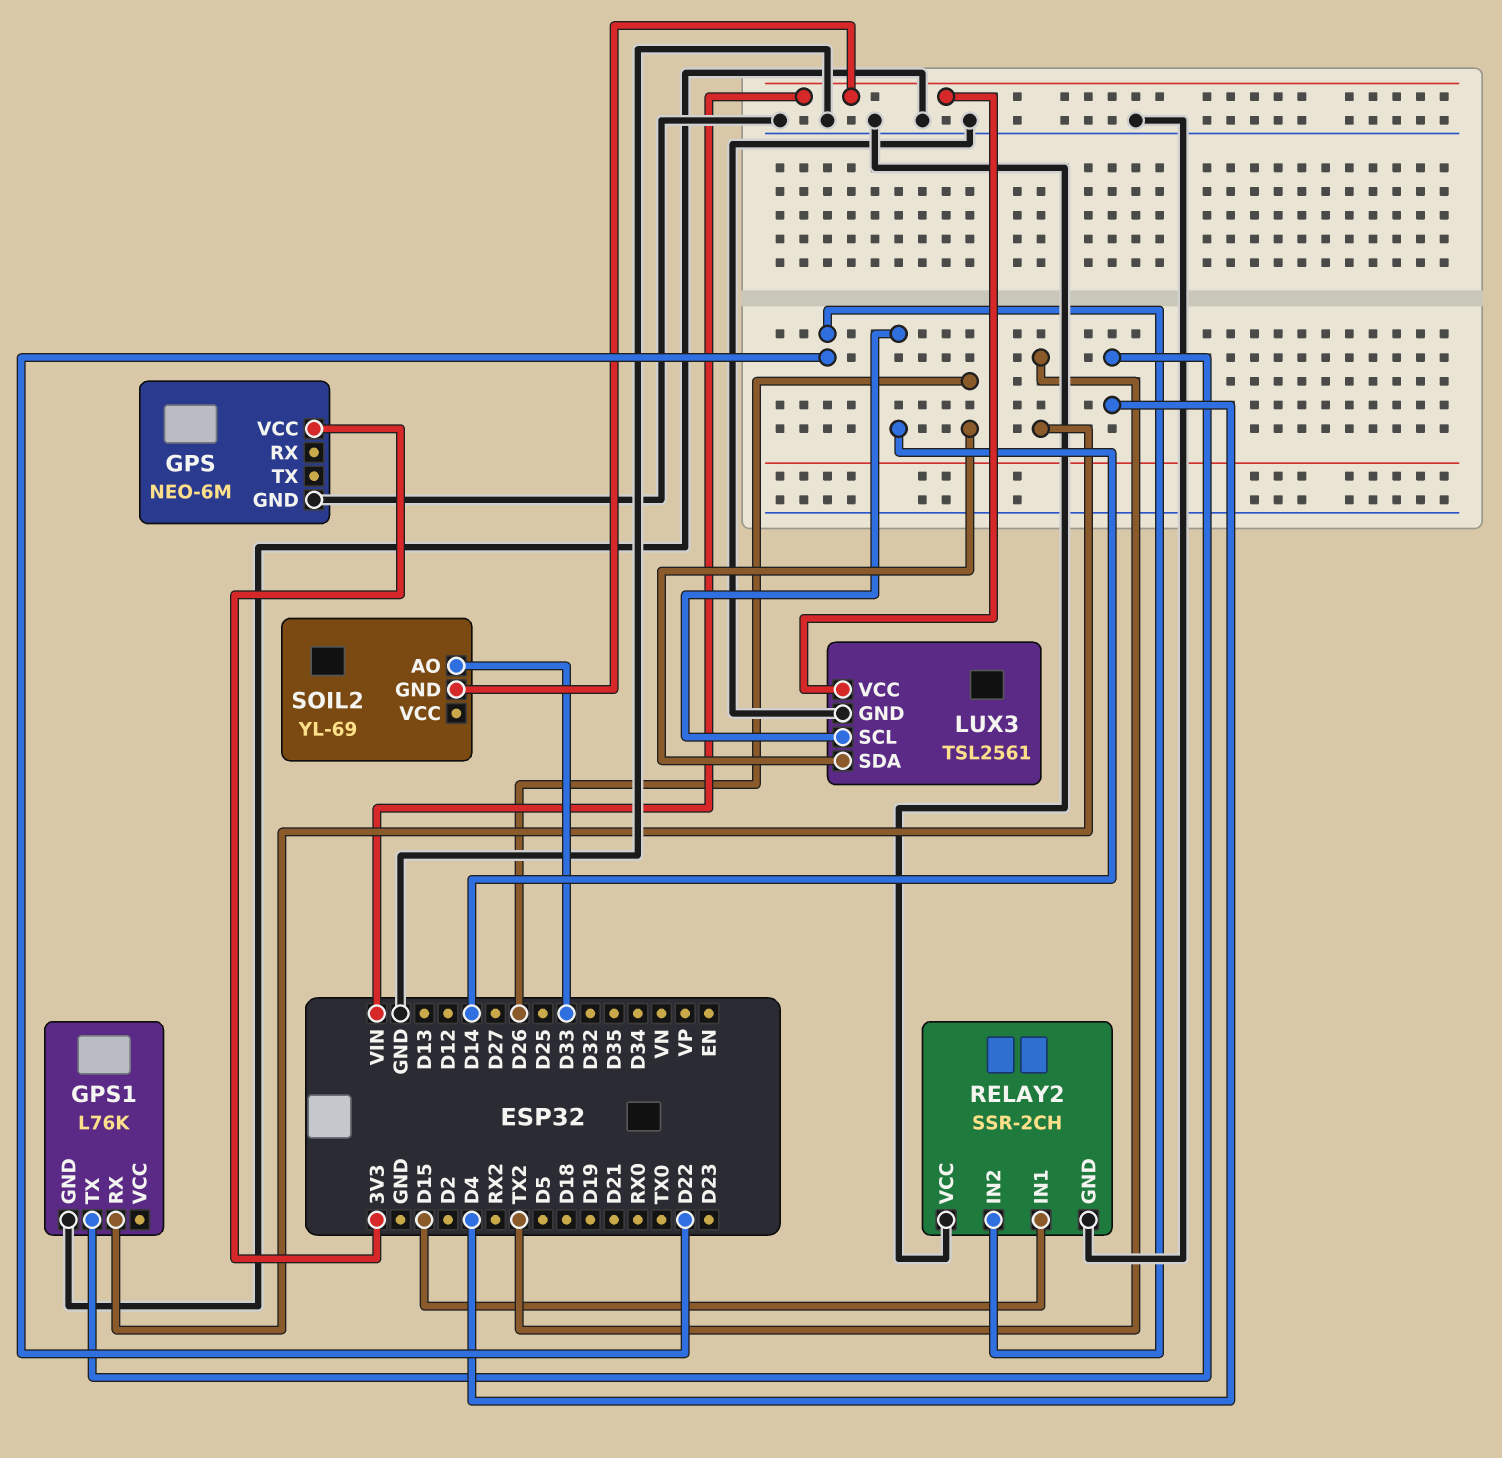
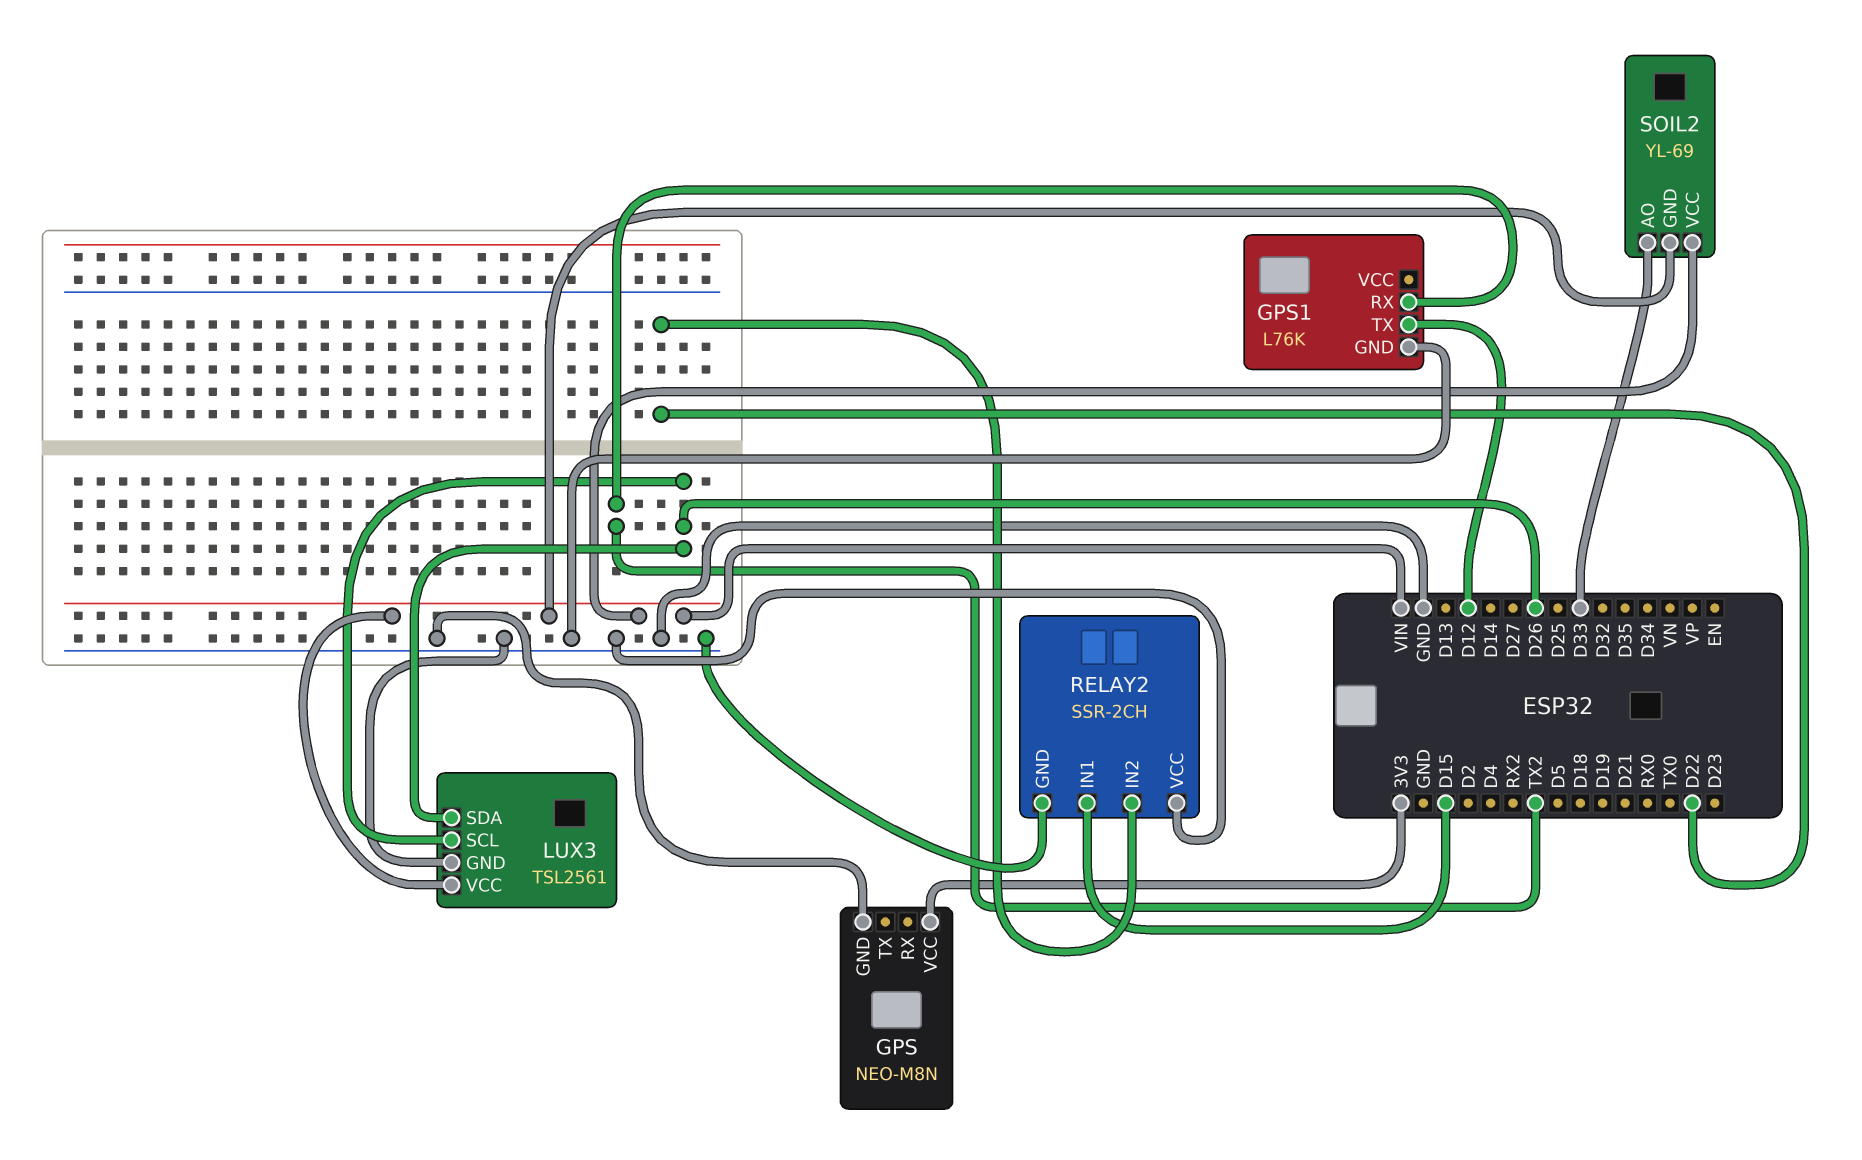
GPS: NEO-6M -> NEO-M8N
GPS1 pin TX: D4 -> D12
LUX3 pin SCL: D14 -> D26
SOIL2 pin VCC: none -> VIN

